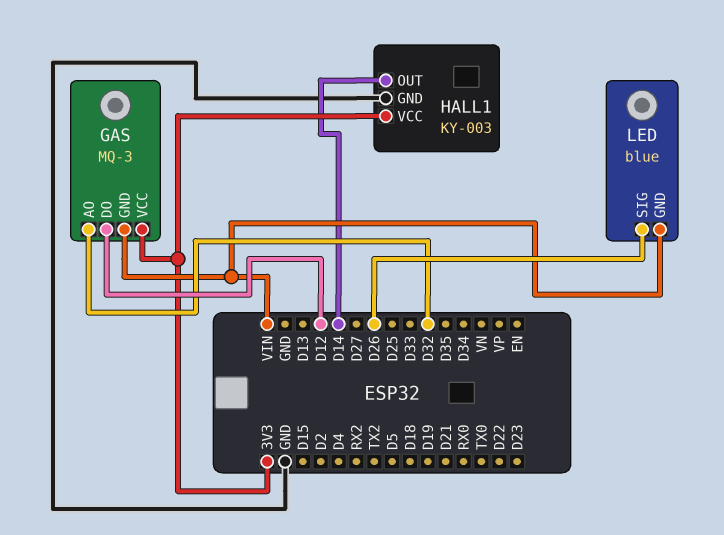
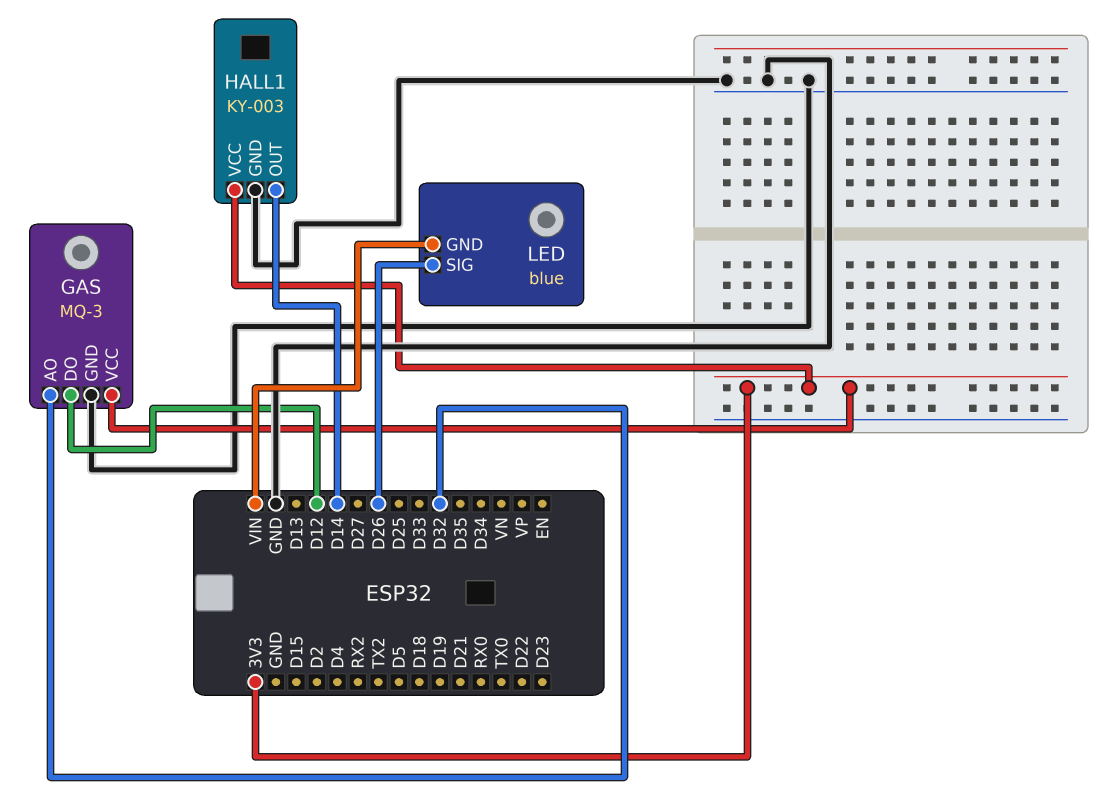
GAS pin GND: VIN -> GND

